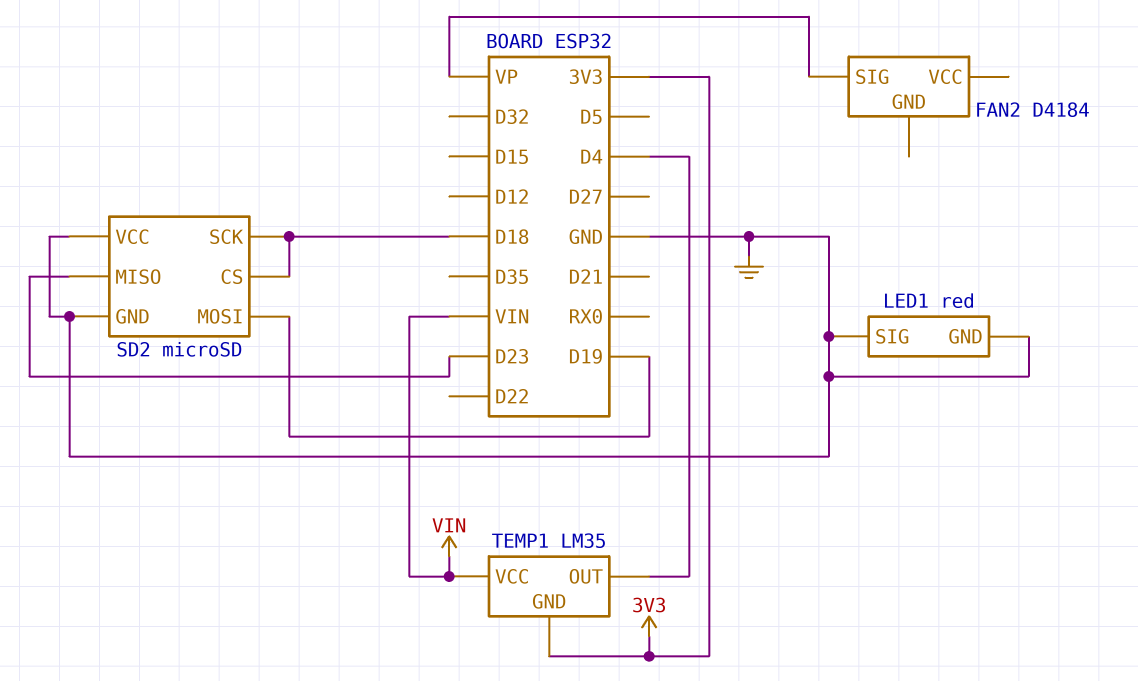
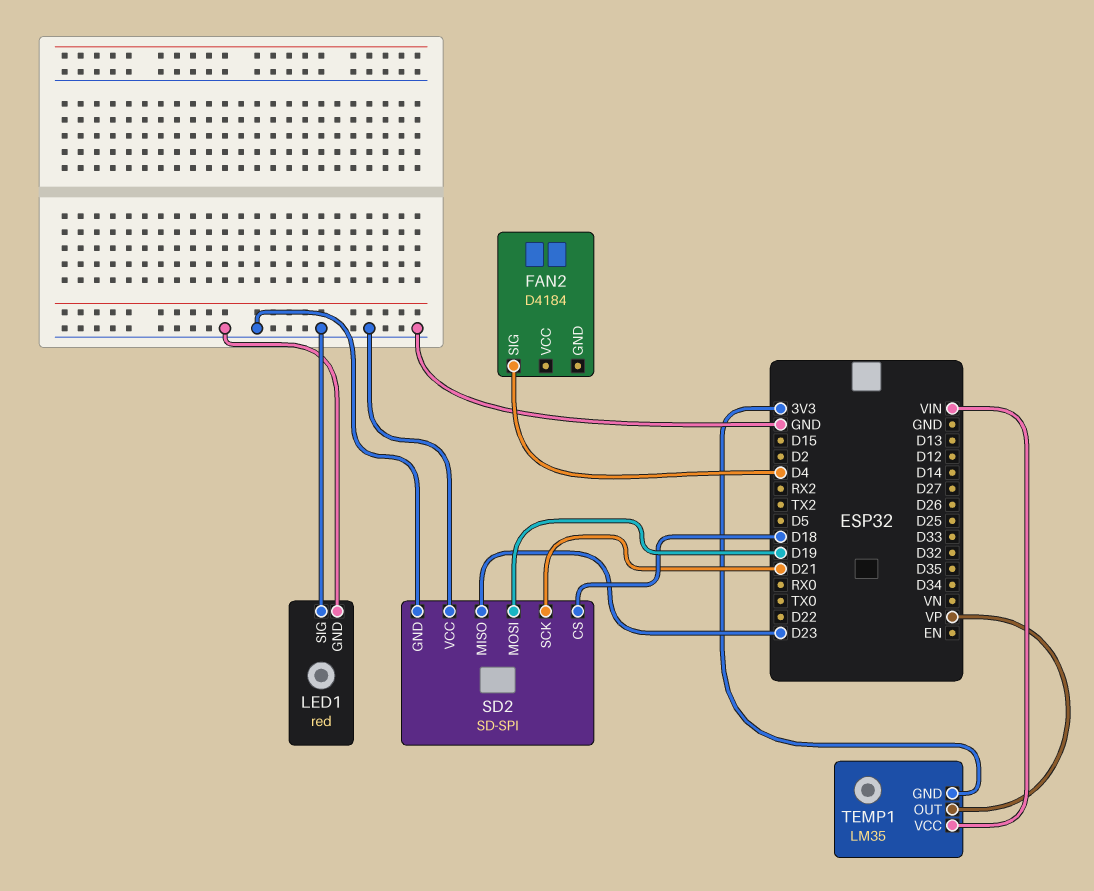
FAN2 pin SIG: VP -> D4
SD2: microSD -> SD-SPI
SD2 pin SCK: D18 -> D21
TEMP1 pin OUT: D4 -> VP

